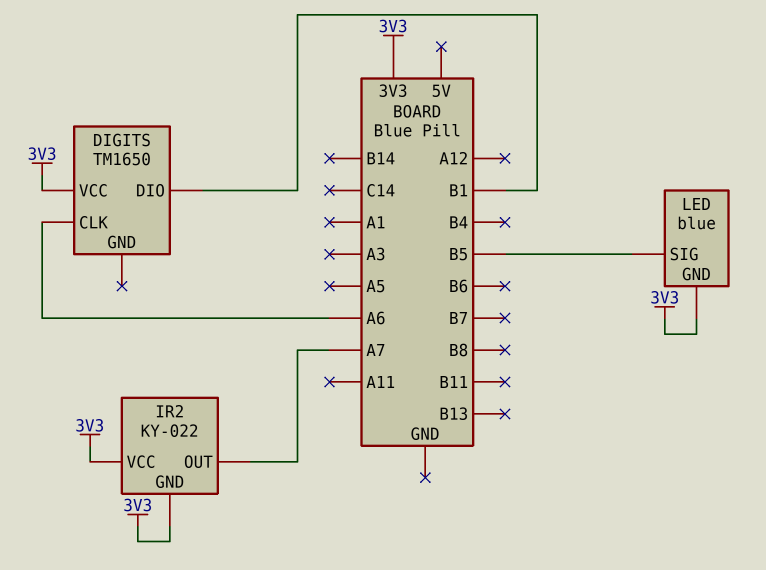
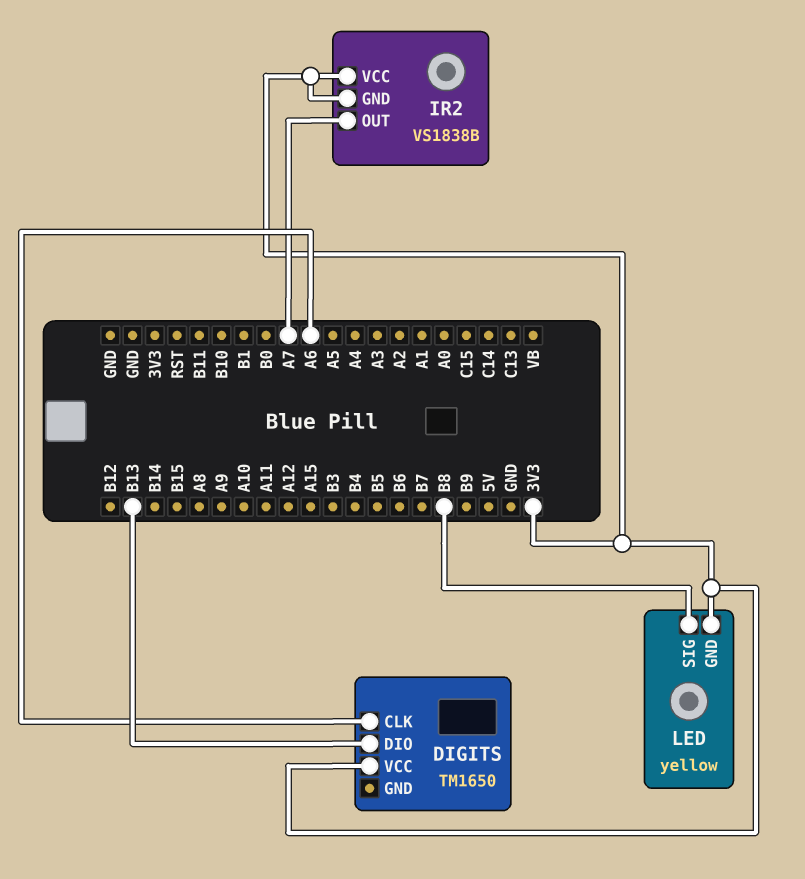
DIGITS pin DIO: B1 -> B13
IR2: KY-022 -> VS1838B
LED: blue -> yellow
LED pin SIG: B5 -> B8

